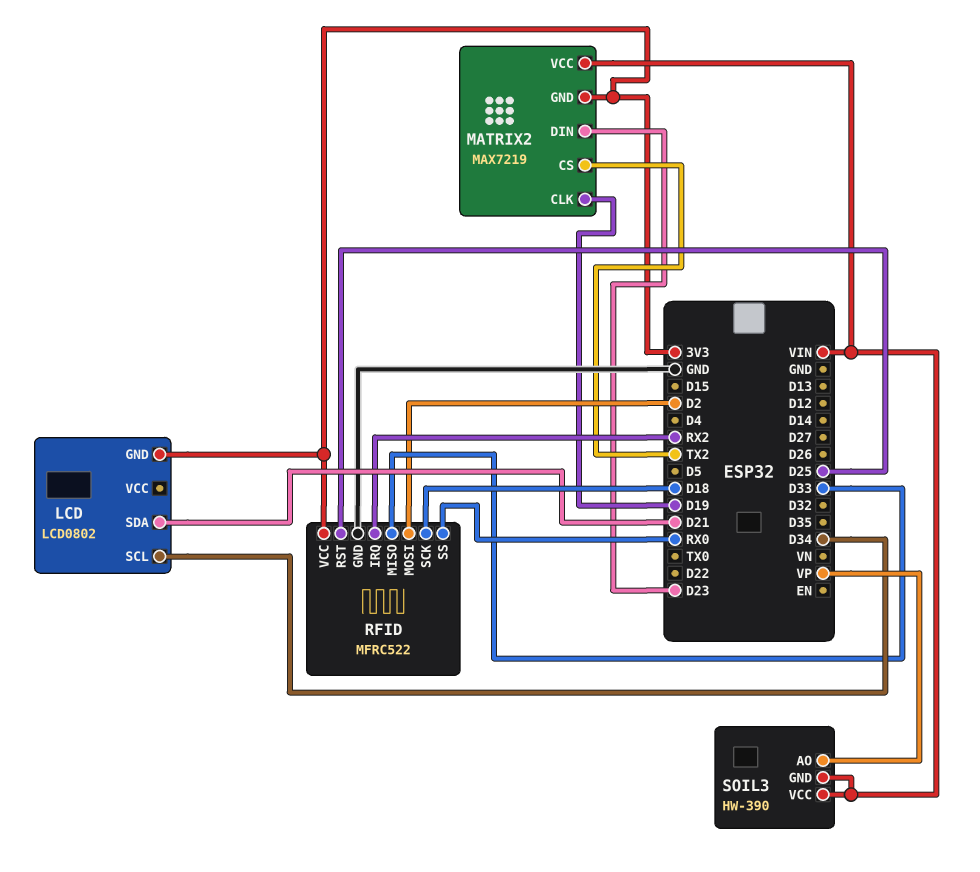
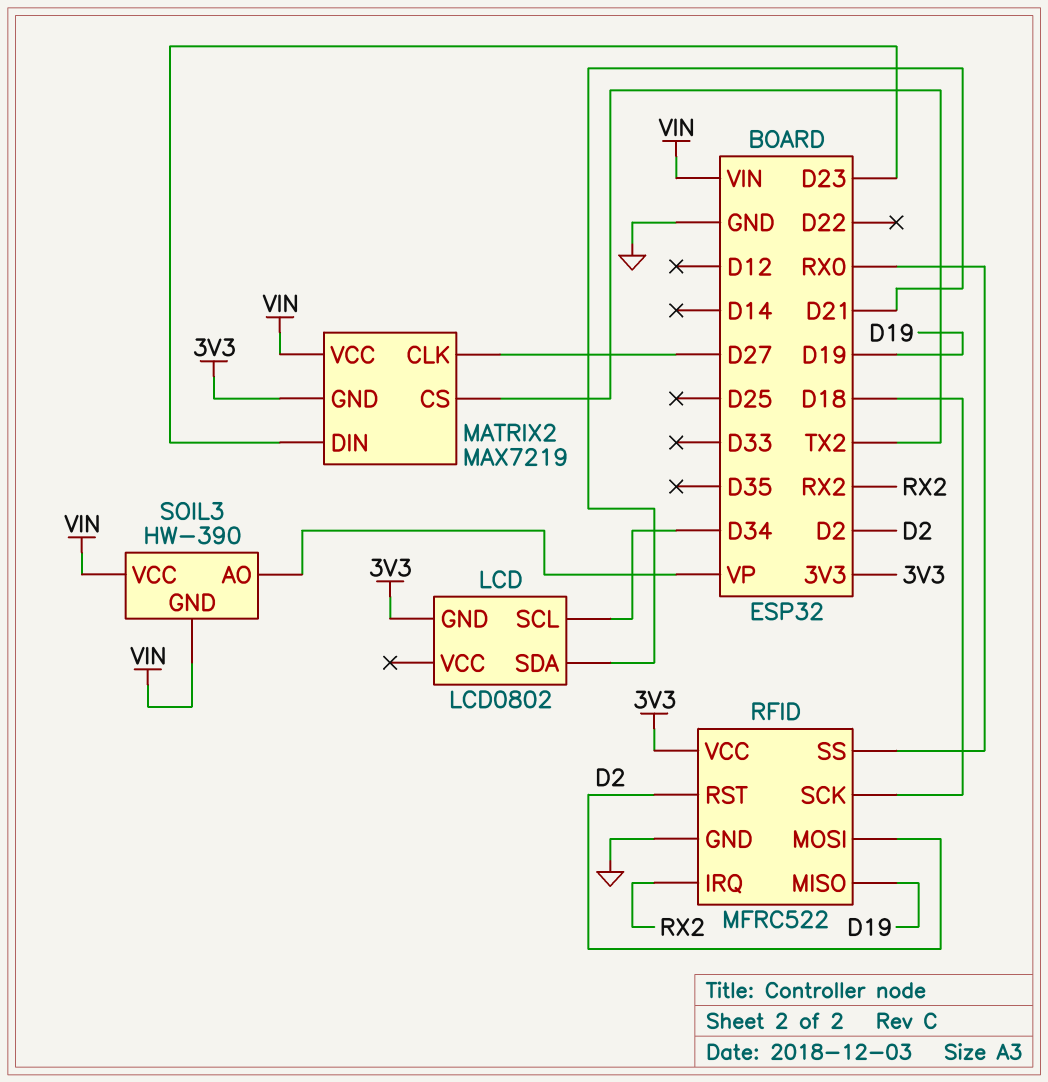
MATRIX2 pin CLK: D19 -> D27
RFID pin MISO: D33 -> D19
RFID pin RST: D25 -> D2

